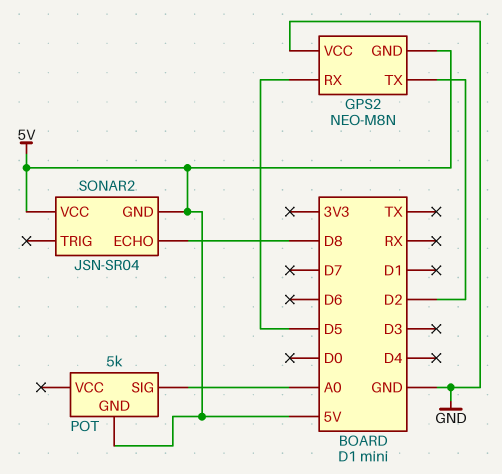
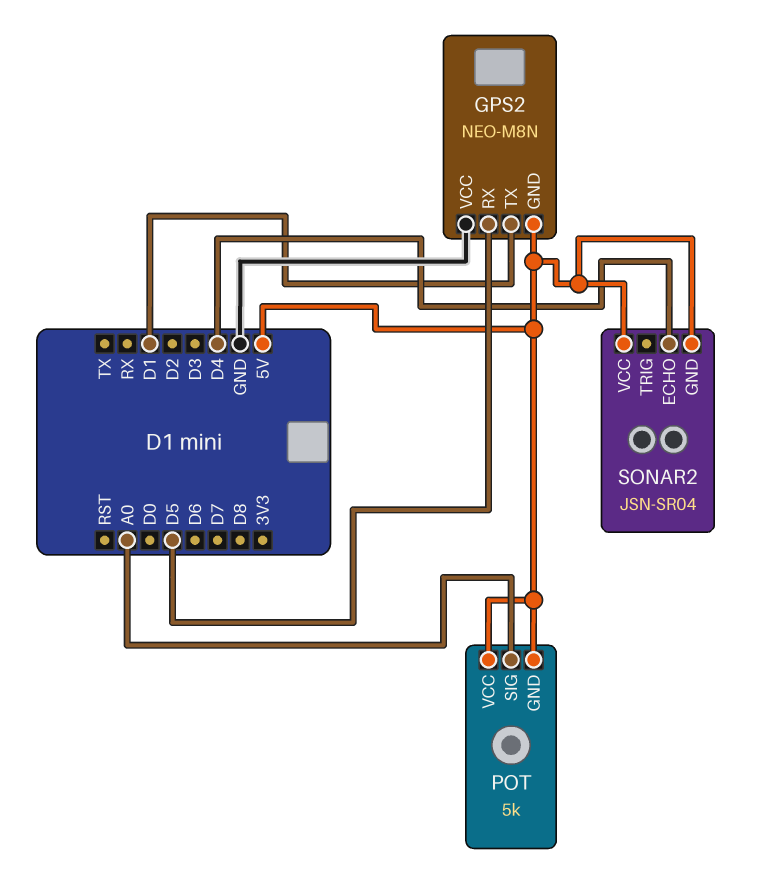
GPS2 pin TX: D2 -> D1
POT pin VCC: none -> 5V
SONAR2 pin ECHO: D8 -> D4

